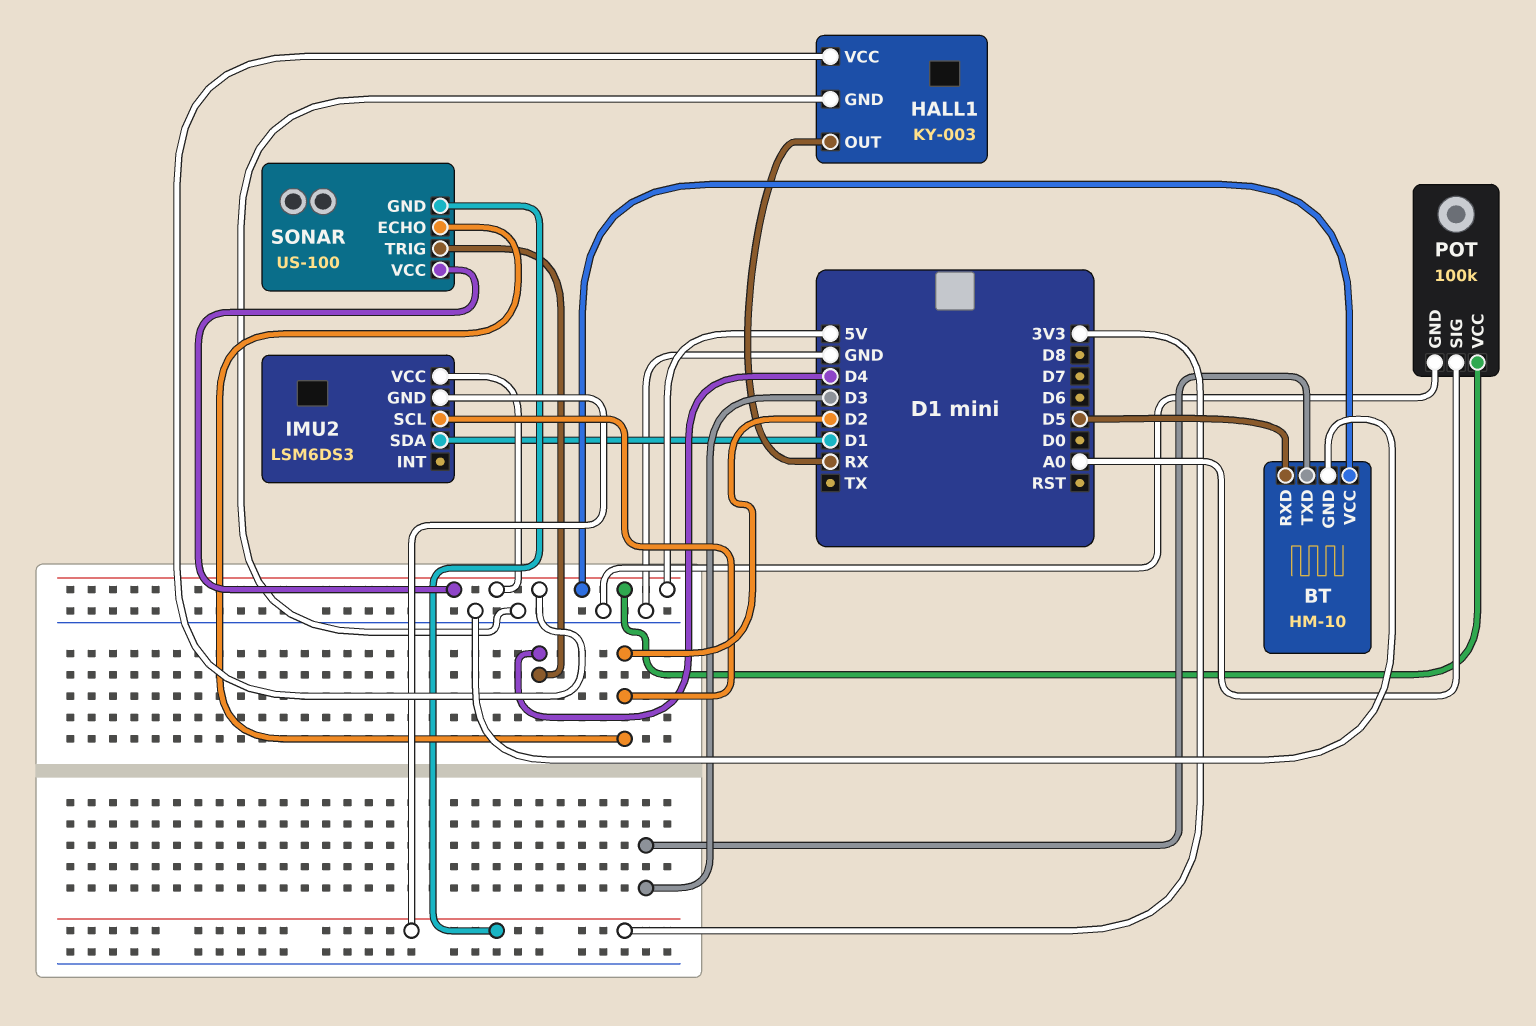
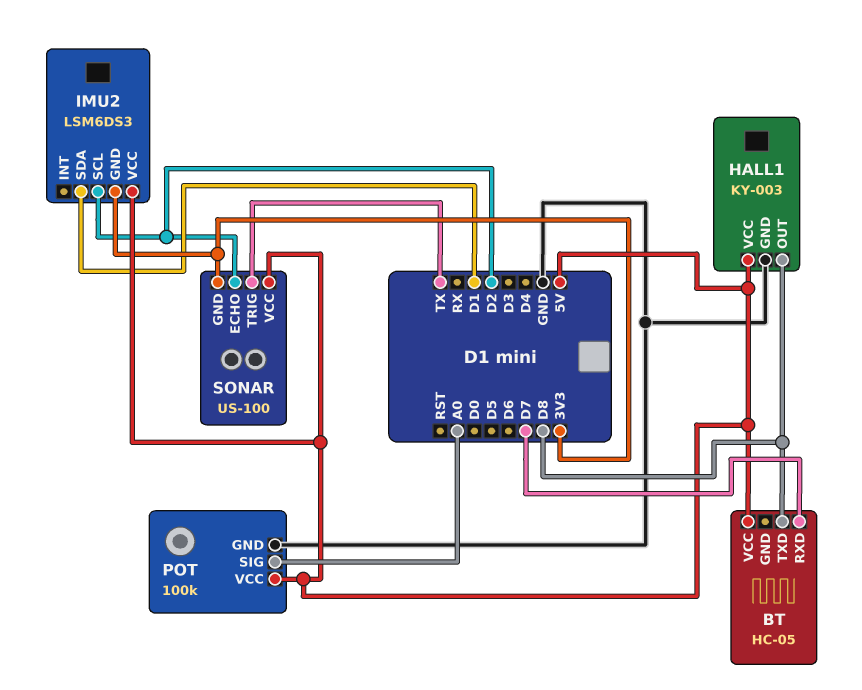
BT: HM-10 -> HC-05
BT pin GND: GND -> none
BT pin RXD: D5 -> D7
BT pin TXD: D3 -> D8
HALL1 pin OUT: RX -> D8
SONAR pin TRIG: D4 -> TX

